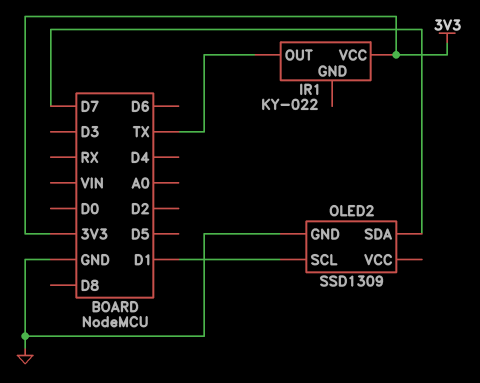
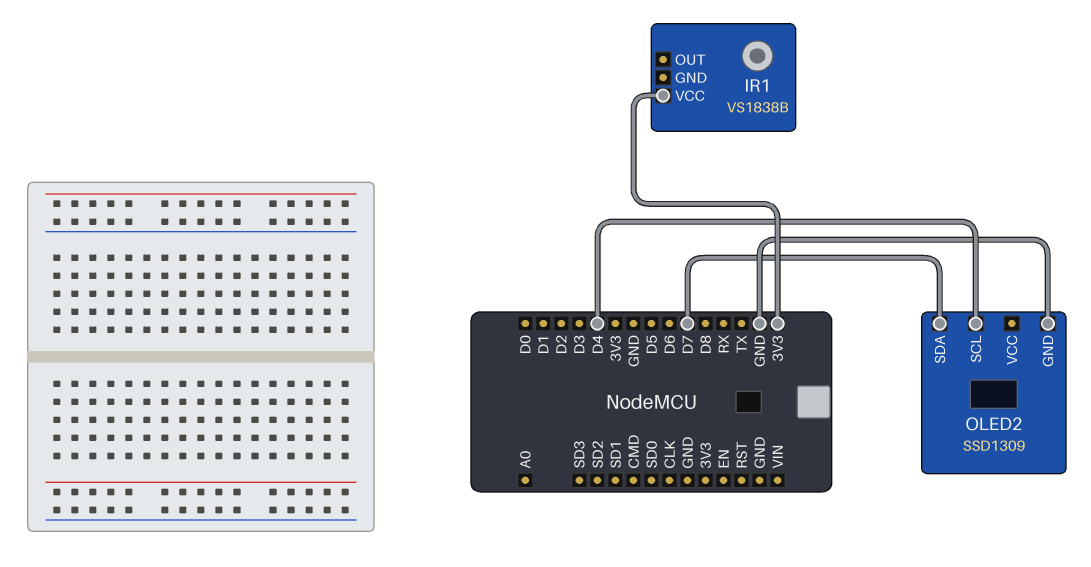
IR1: KY-022 -> VS1838B
IR1 pin OUT: TX -> none
OLED2 pin SCL: D1 -> D4

